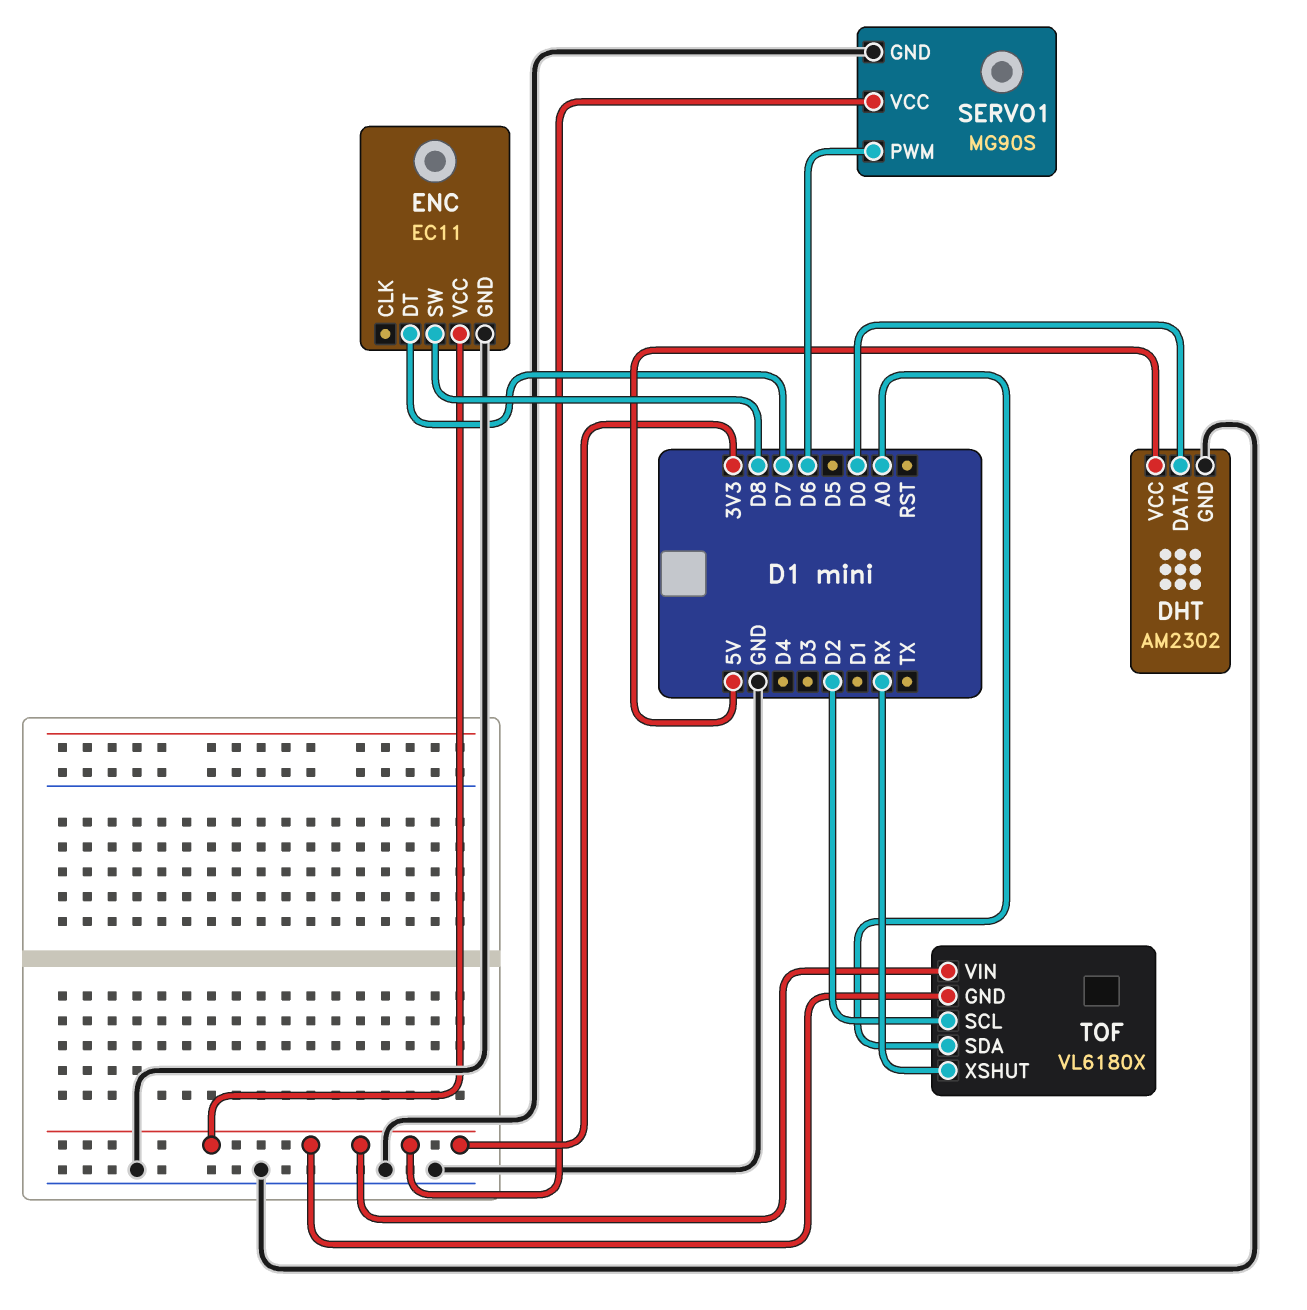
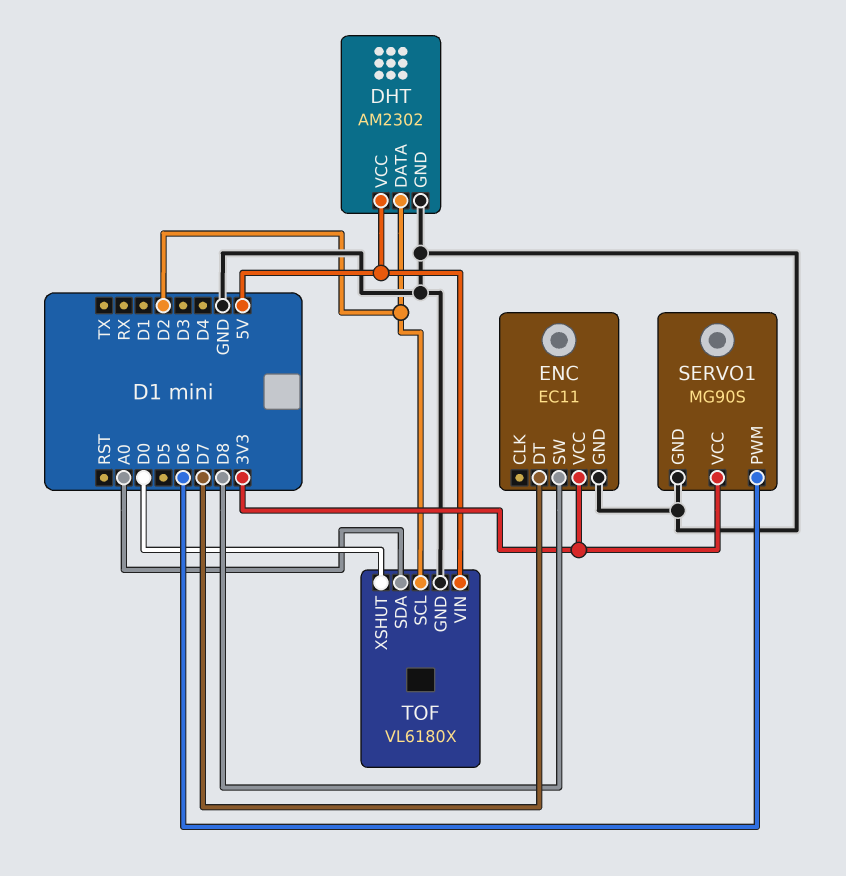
DHT pin DATA: D0 -> D2
TOF pin GND: 3V3 -> GND
TOF pin VIN: 3V3 -> 5V
TOF pin XSHUT: RX -> D0

